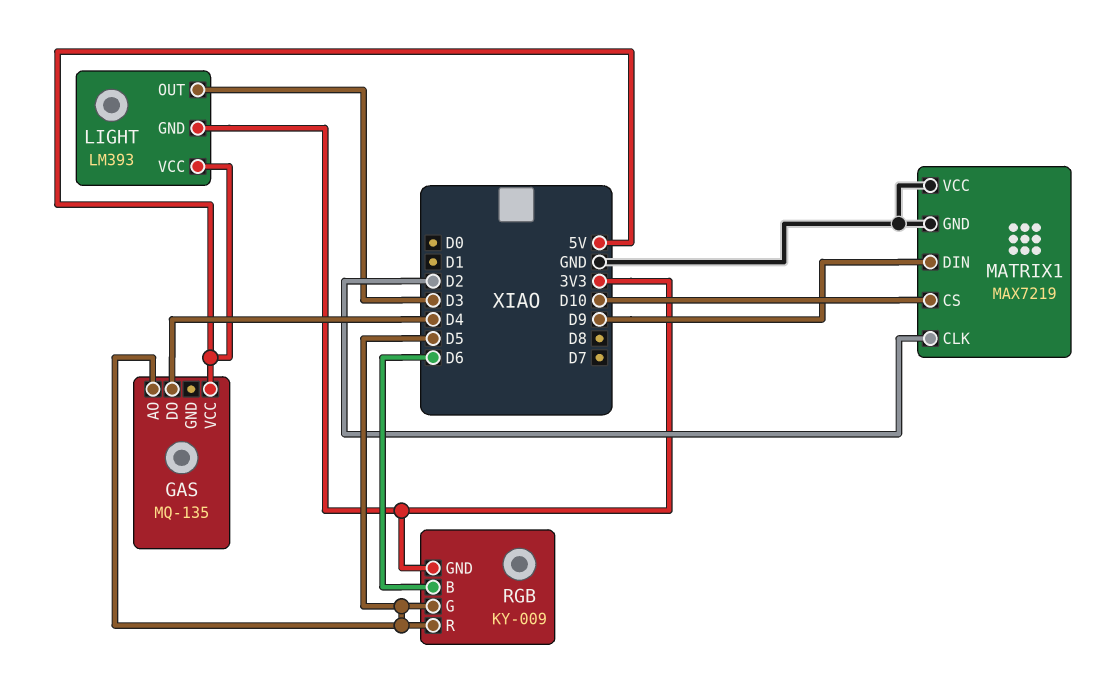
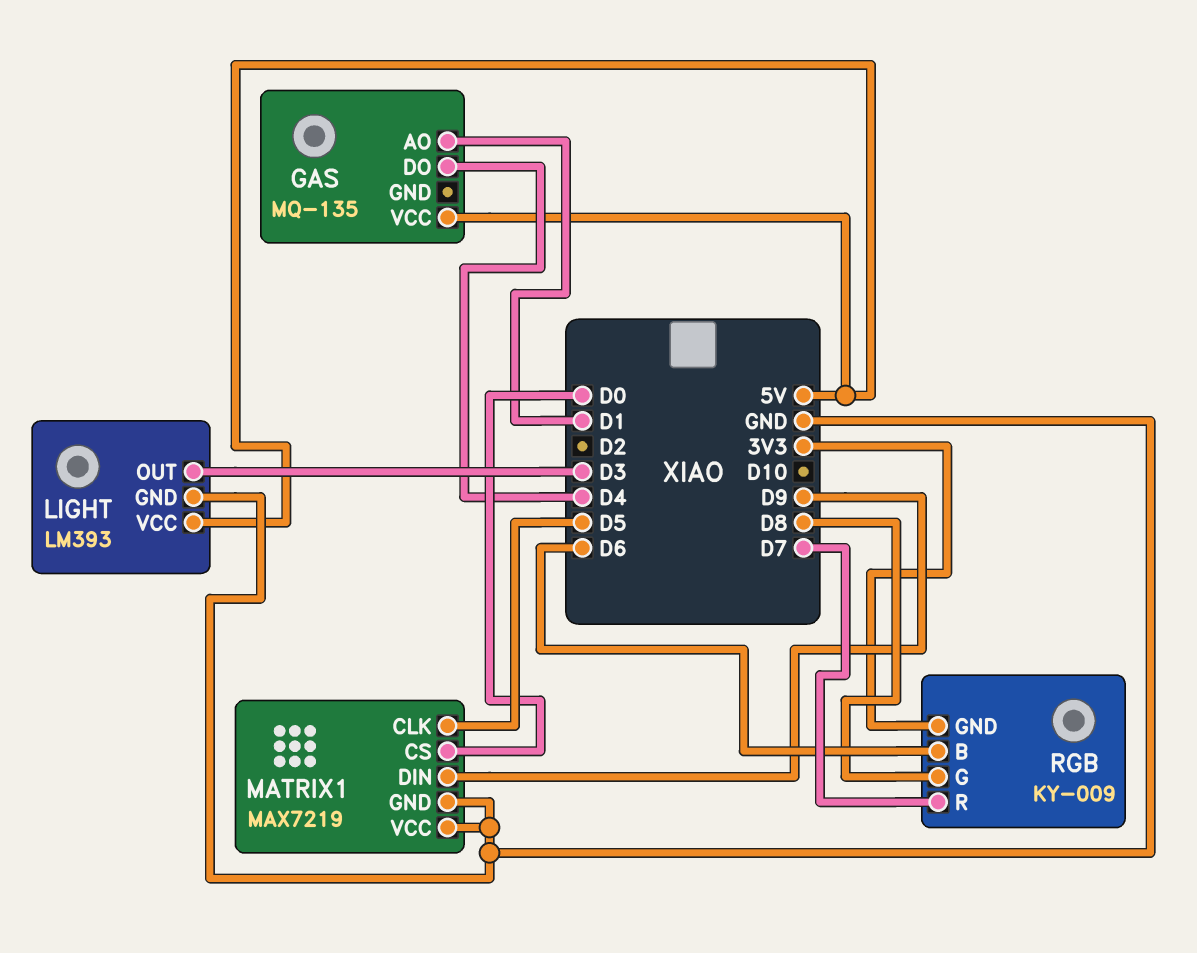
GAS pin AO: D5 -> D1
LIGHT pin GND: 3V3 -> GND
MATRIX1 pin CLK: D2 -> D5
MATRIX1 pin CS: D10 -> D0
RGB pin G: D5 -> D8
RGB pin R: D5 -> D7

